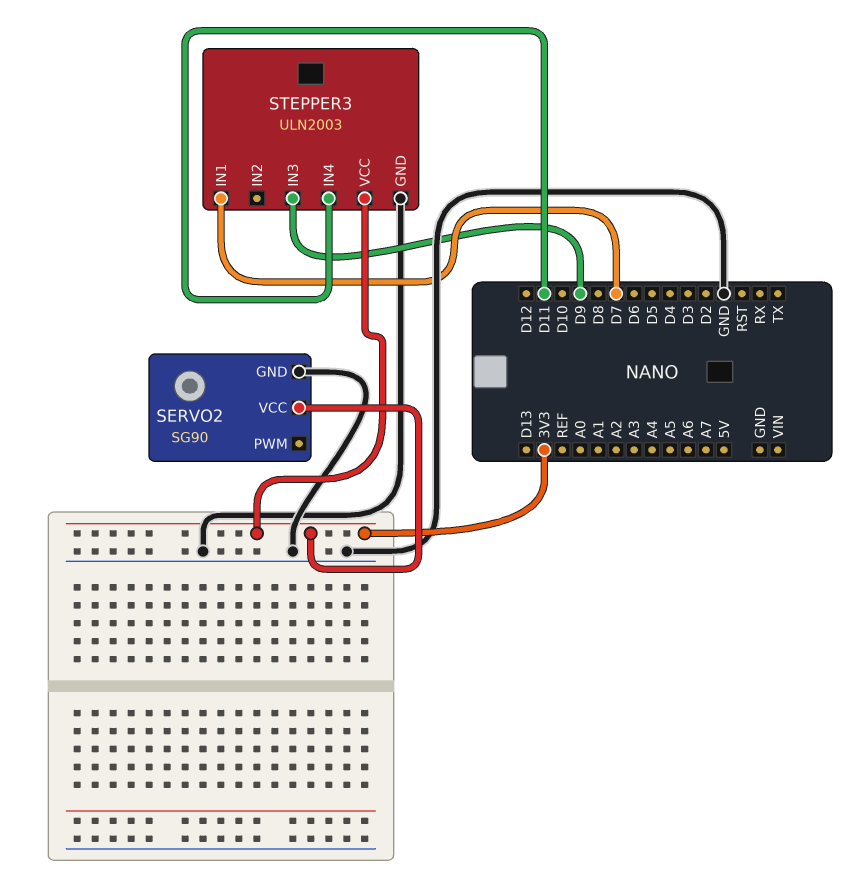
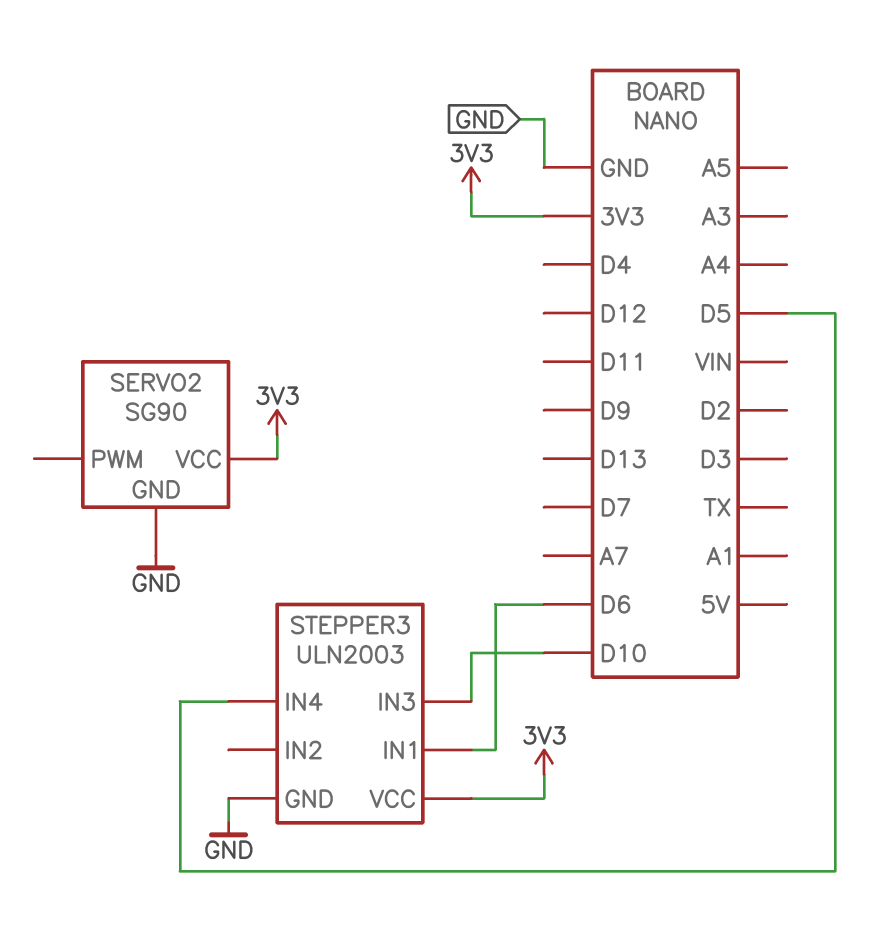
STEPPER3 pin IN1: D7 -> D6
STEPPER3 pin IN3: D9 -> D10
STEPPER3 pin IN4: D11 -> D5

